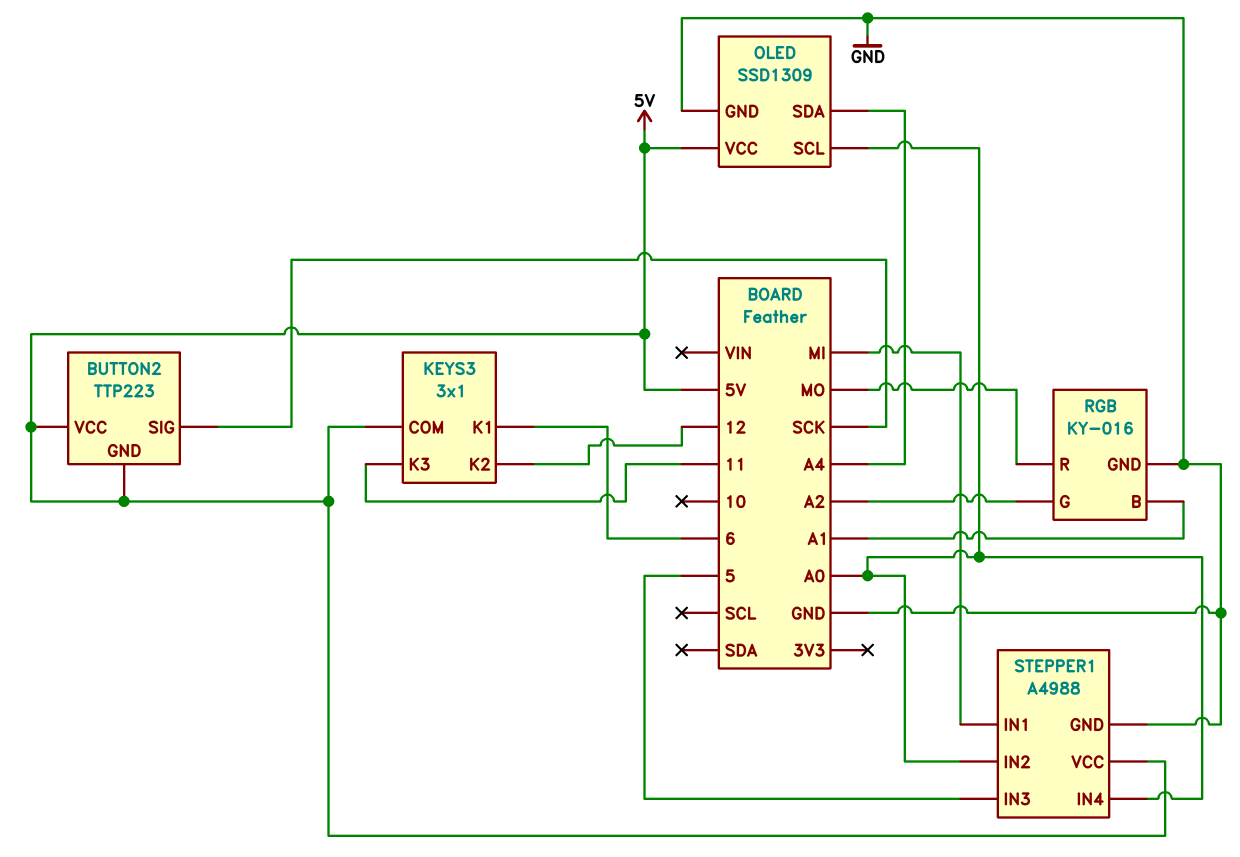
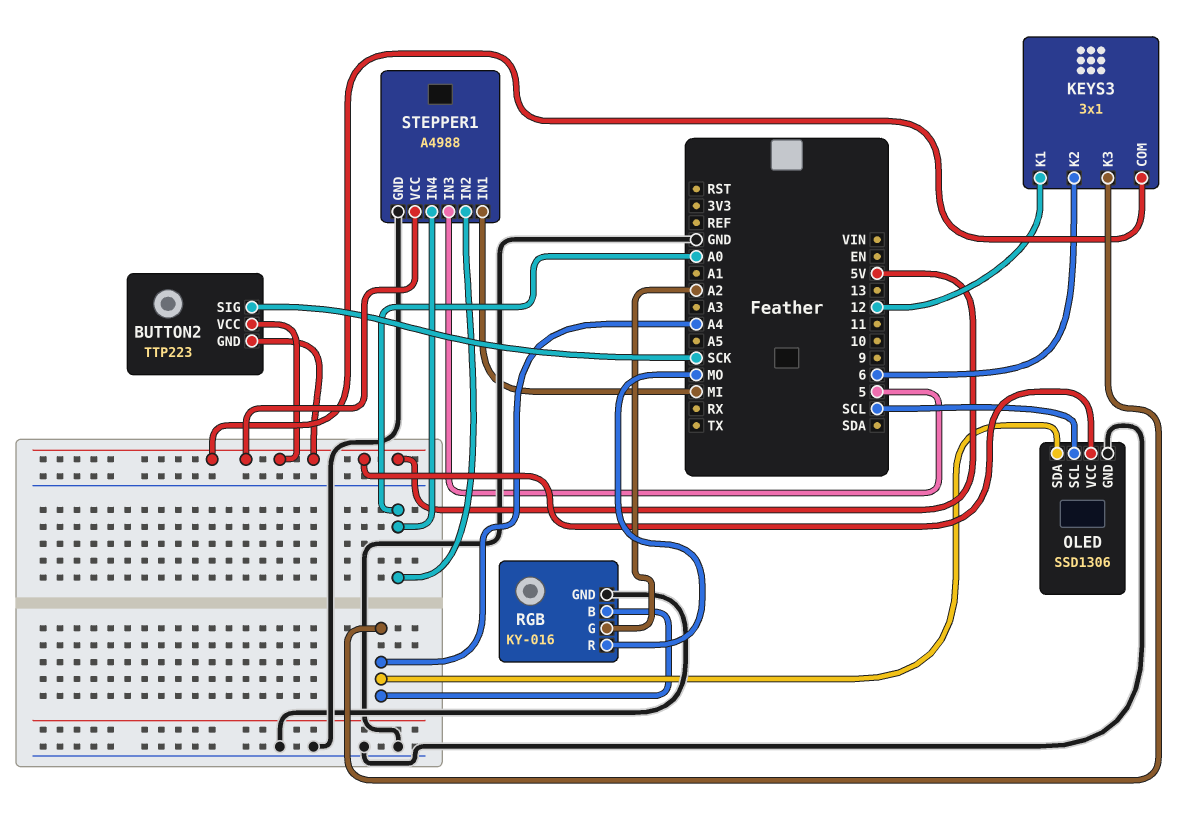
KEYS3 pin K1: 6 -> 12
KEYS3 pin K2: 12 -> 6
KEYS3 pin K3: 11 -> A4
OLED: SSD1309 -> SSD1306
OLED pin SCL: A0 -> SCL
RGB pin B: A1 -> A4

